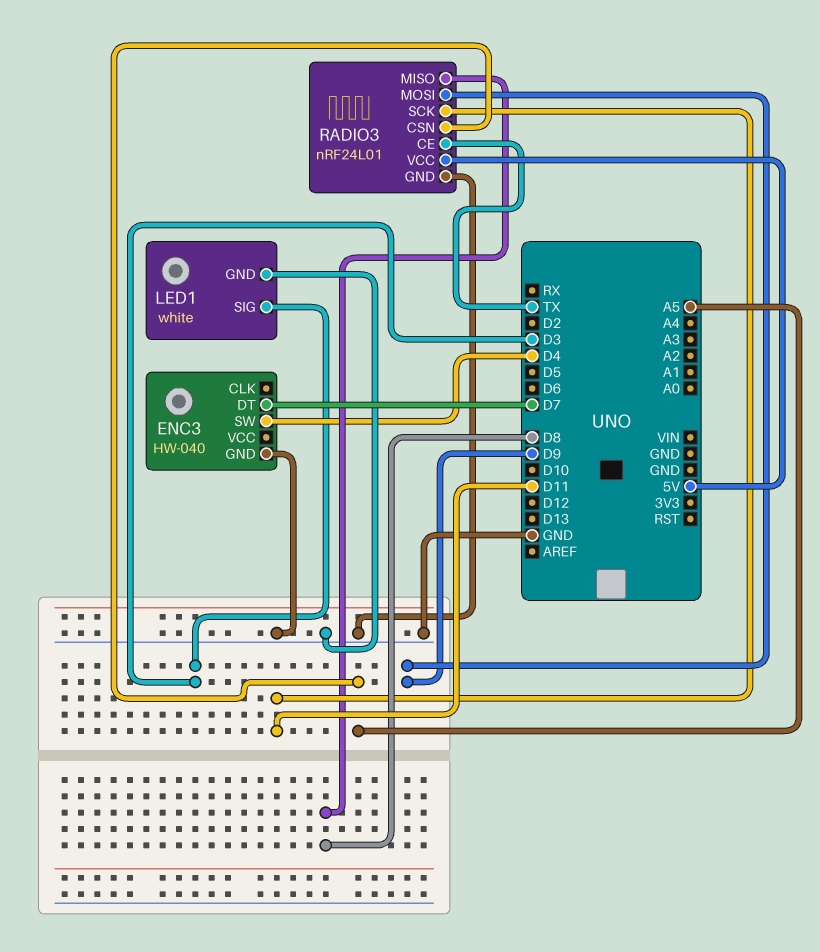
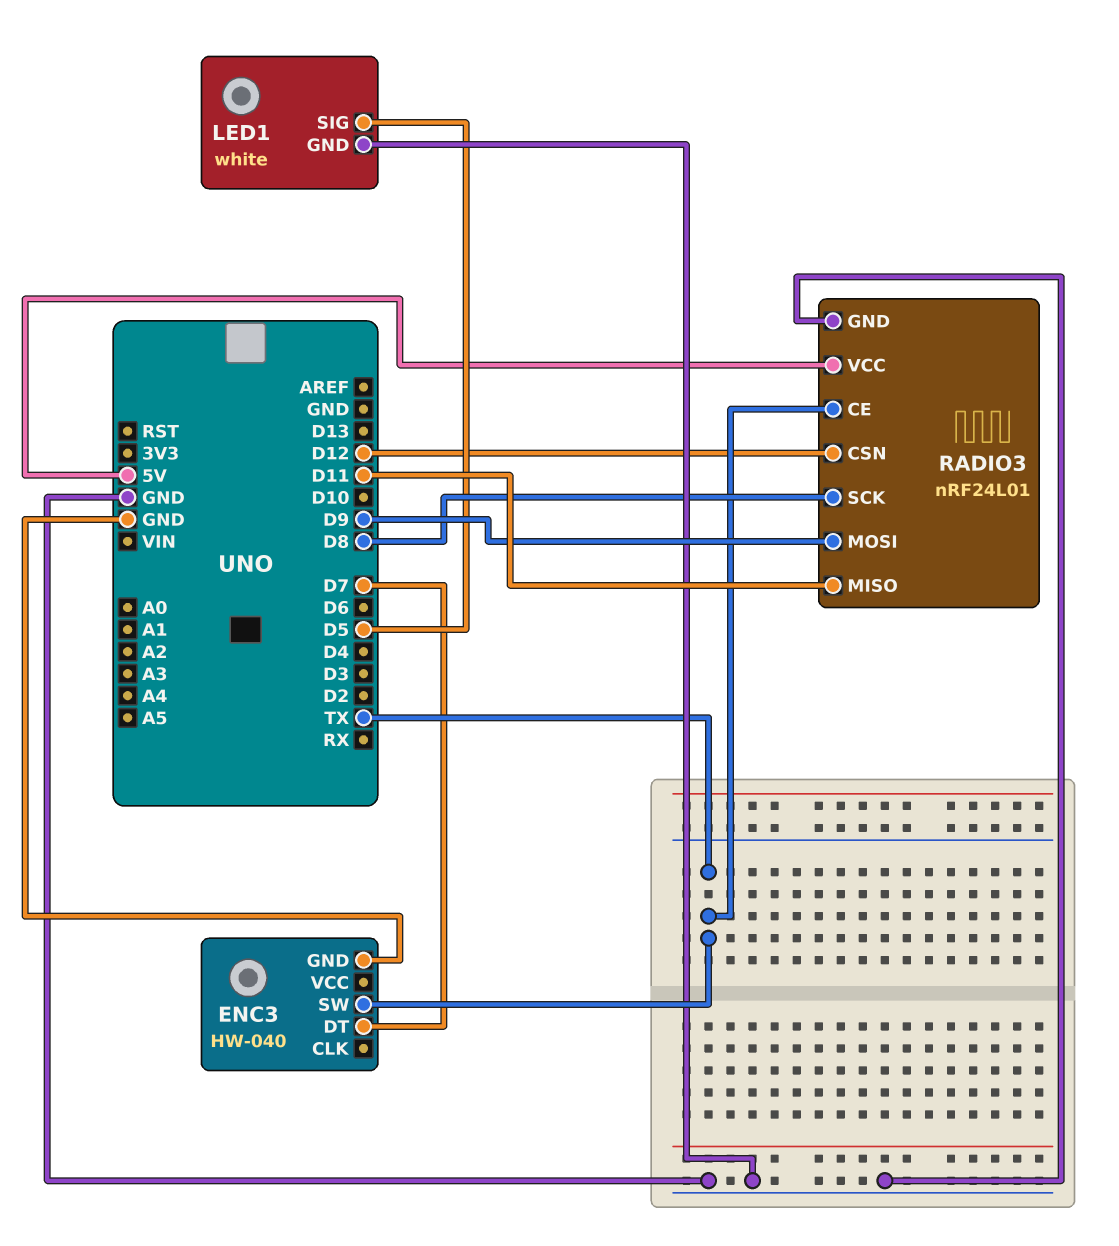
ENC3 pin SW: D4 -> TX
LED1 pin SIG: D3 -> D5
RADIO3 pin CSN: A5 -> D12
RADIO3 pin MISO: D8 -> D11
RADIO3 pin SCK: D11 -> D8

